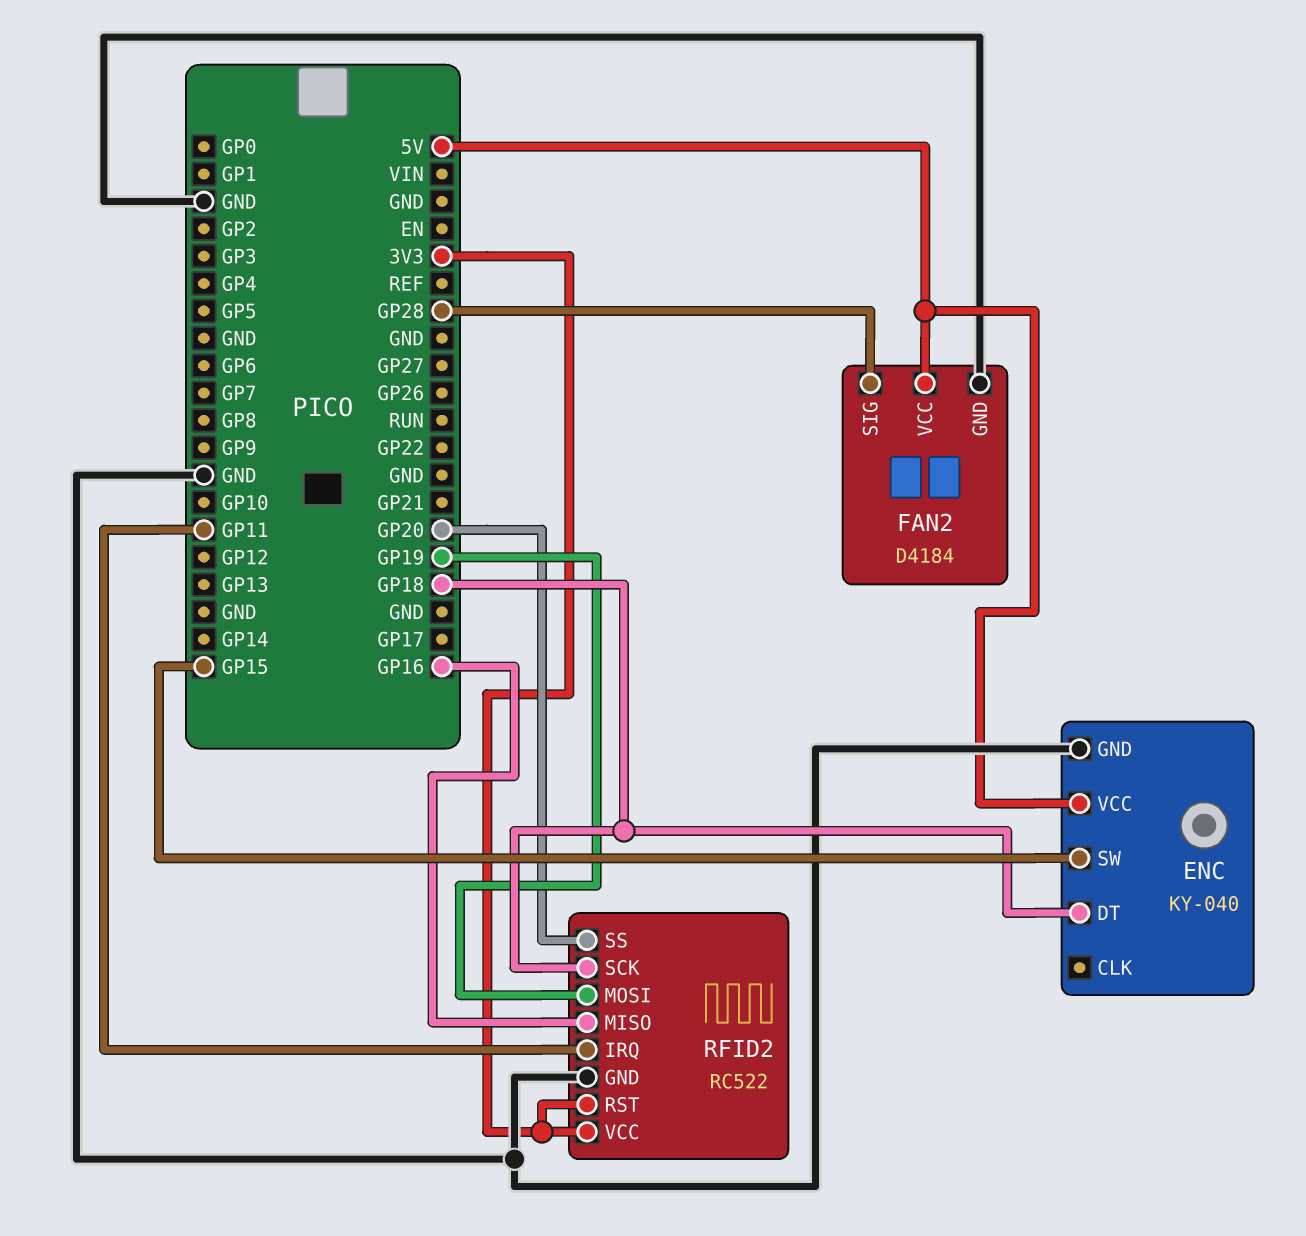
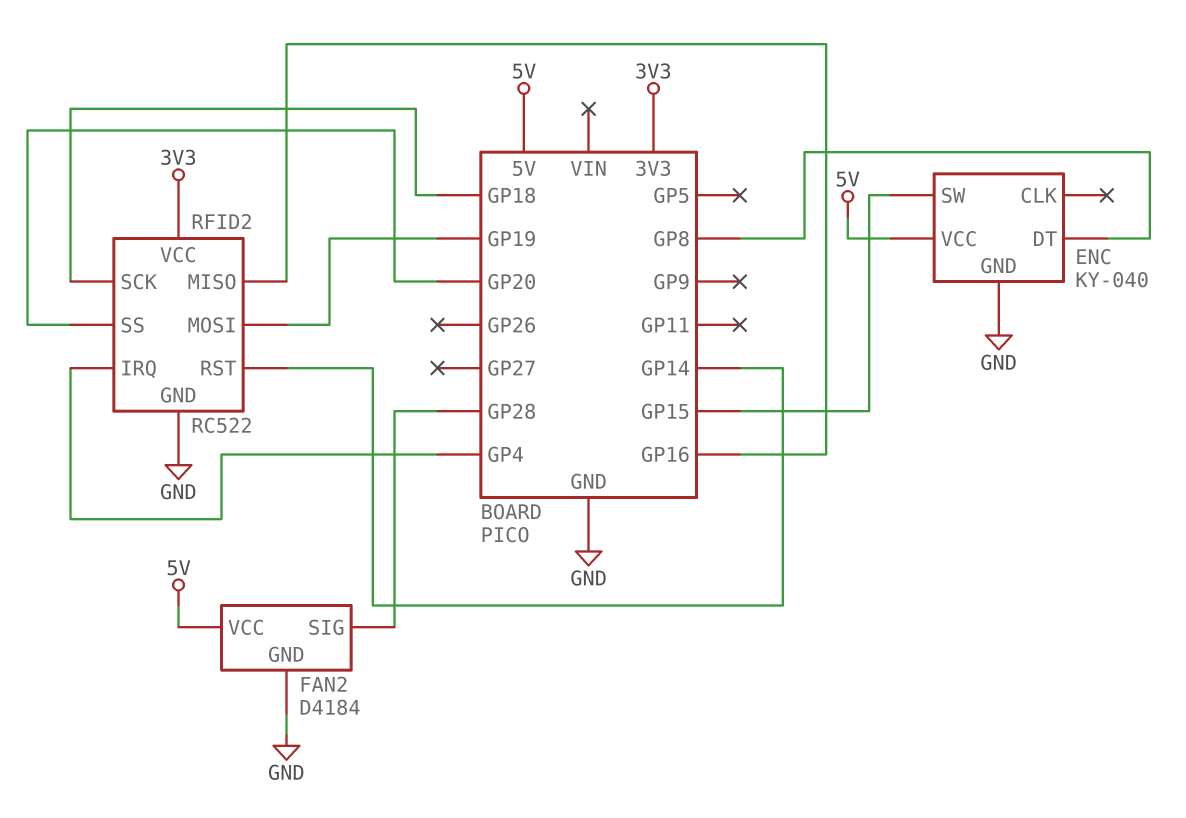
ENC pin DT: GP18 -> GP8
RFID2 pin IRQ: GP11 -> GP4
RFID2 pin RST: 3V3 -> GP14

